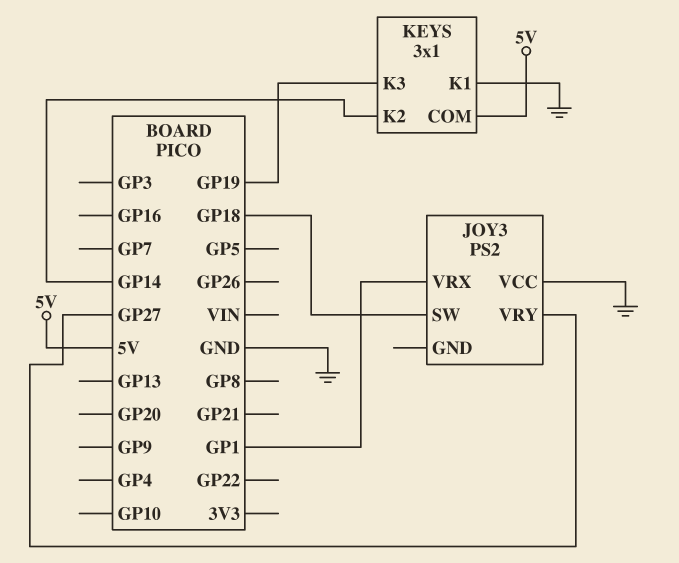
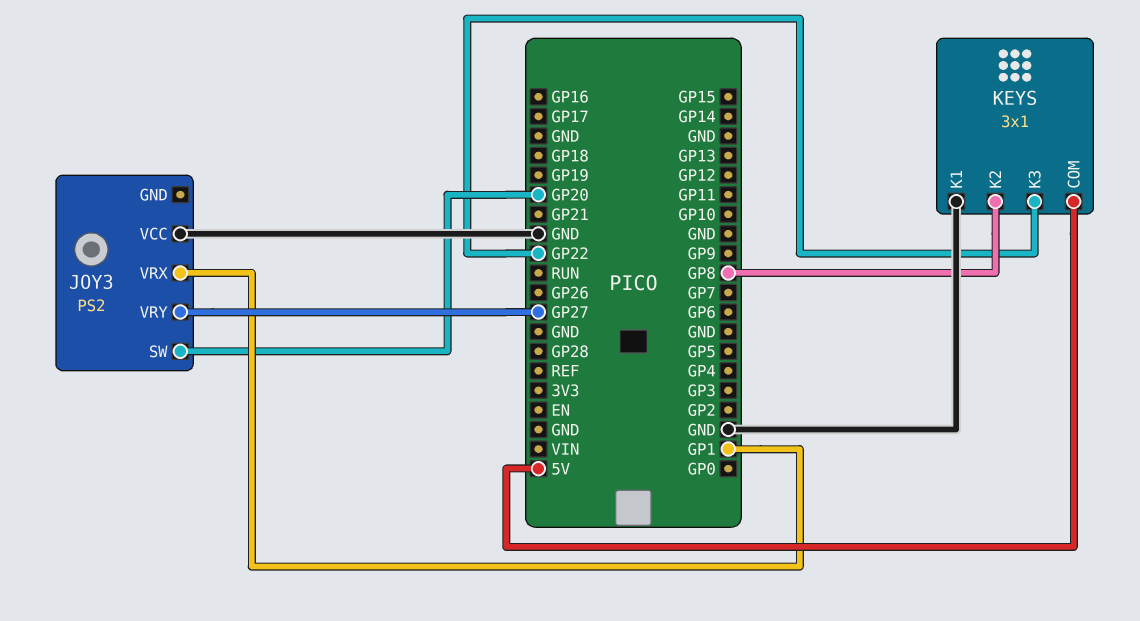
JOY3 pin SW: GP18 -> GP20
KEYS pin K2: GP14 -> GP8
KEYS pin K3: GP19 -> GP22

